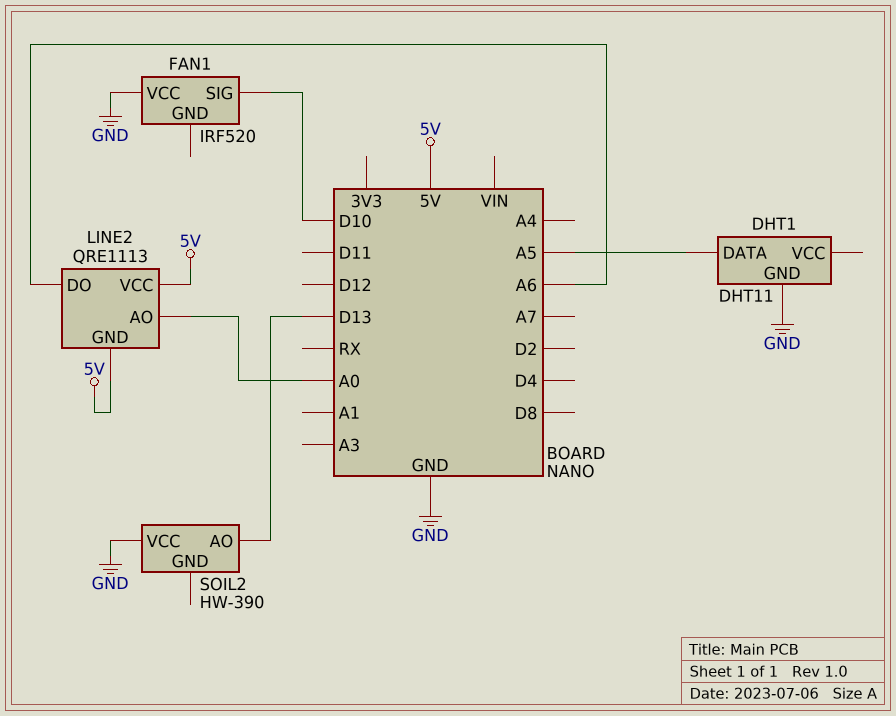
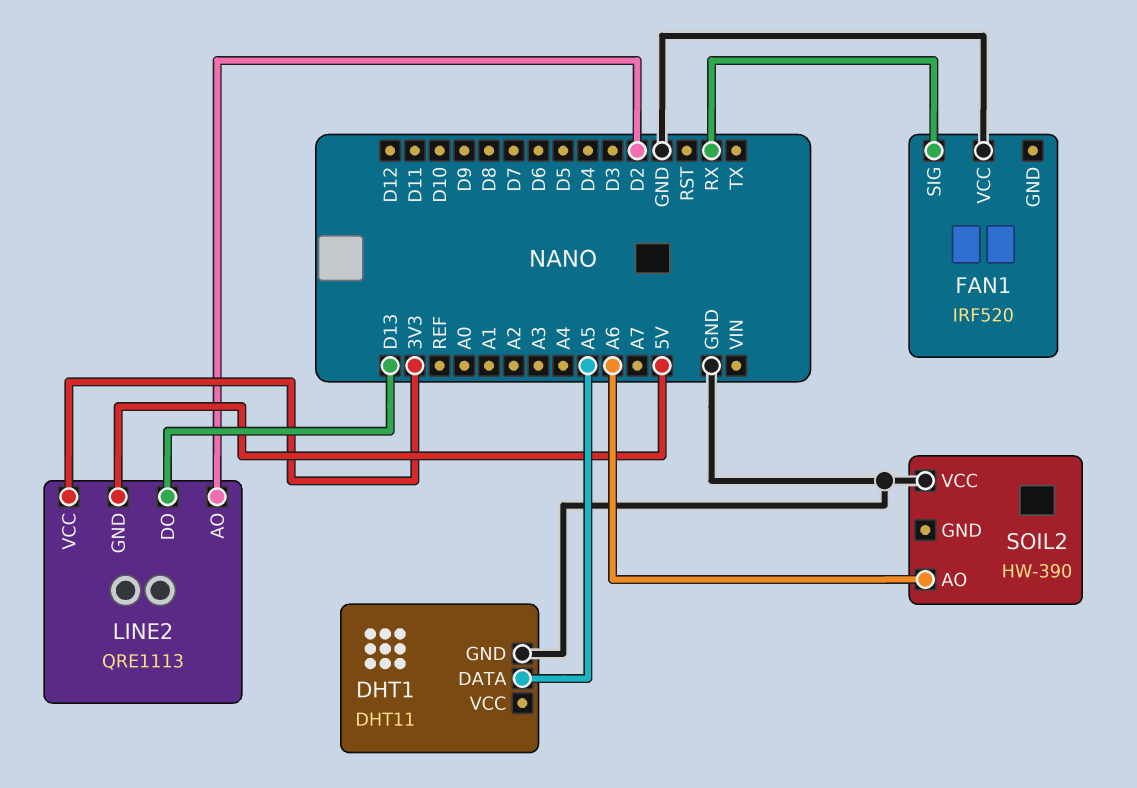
FAN1 pin SIG: D10 -> RX
LINE2 pin AO: A0 -> D2
LINE2 pin DO: A6 -> D13
LINE2 pin VCC: 5V -> 3V3
SOIL2 pin AO: D13 -> A6

